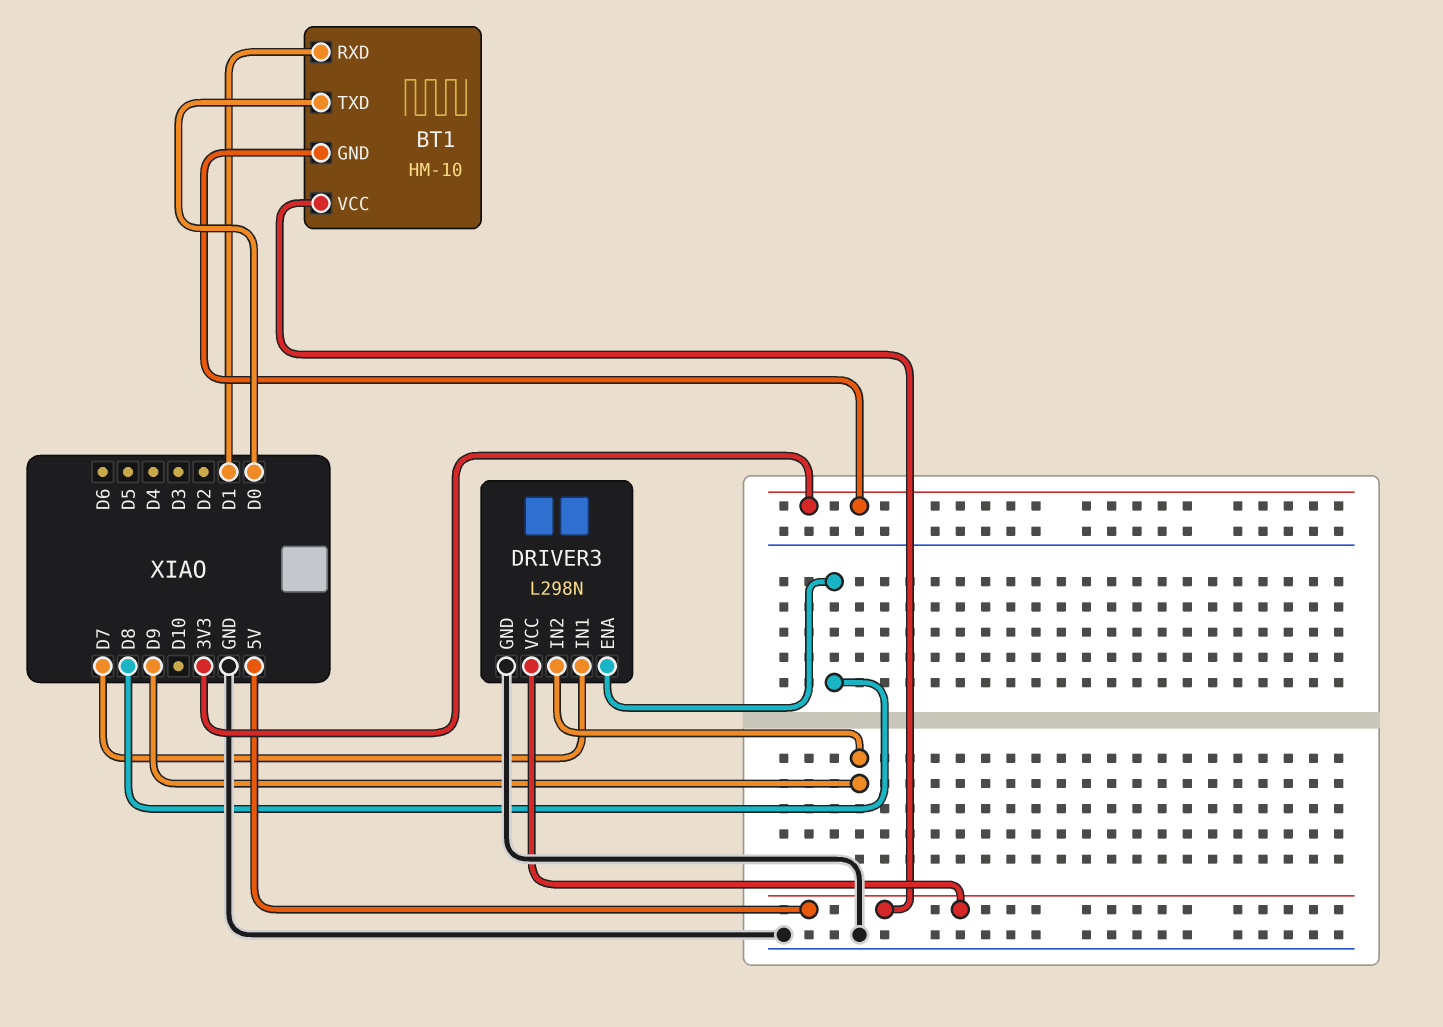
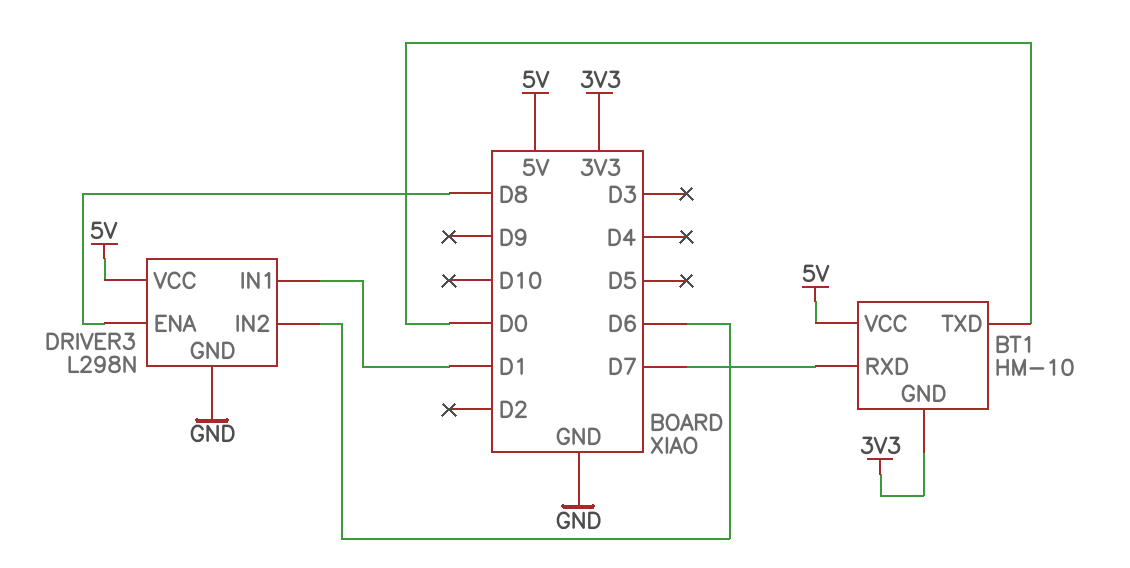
BT1 pin RXD: D1 -> D7
DRIVER3 pin IN1: D7 -> D1
DRIVER3 pin IN2: D9 -> D6

